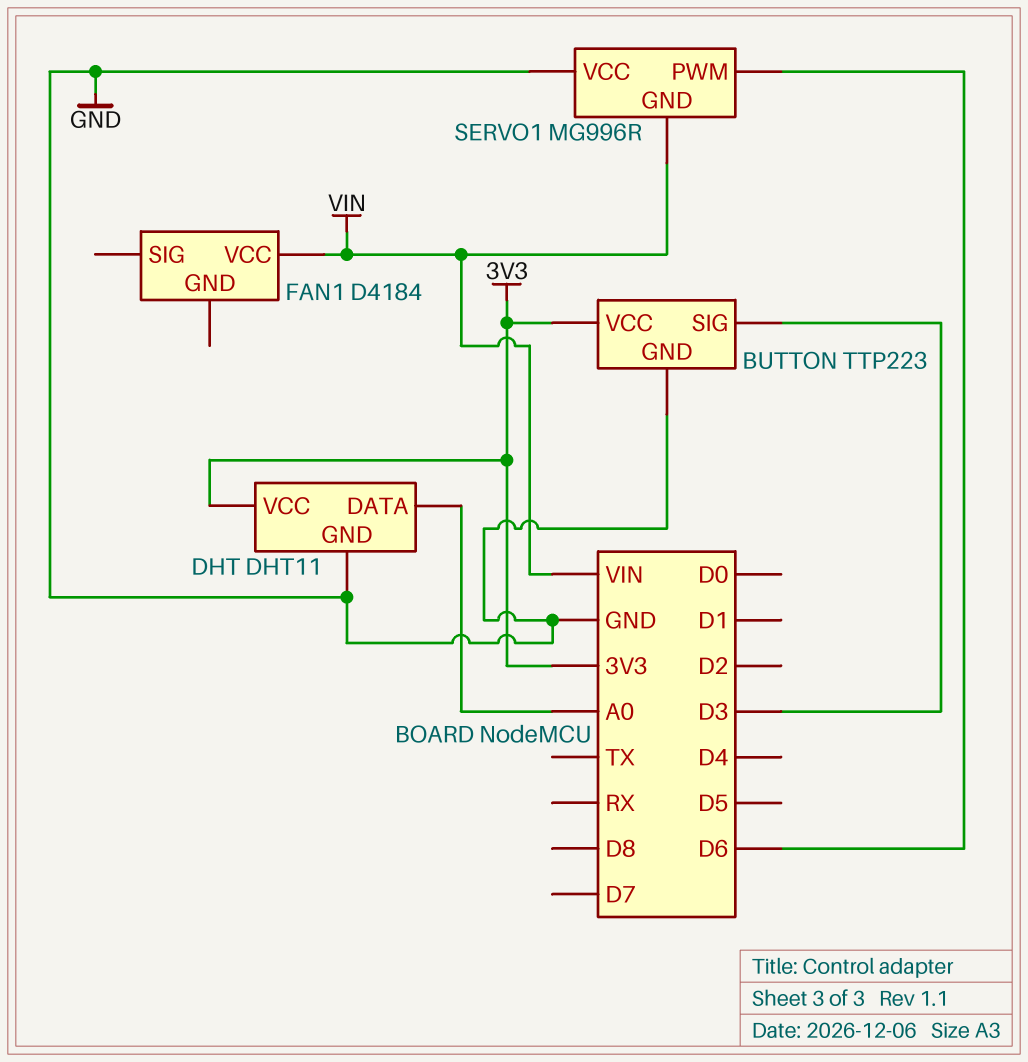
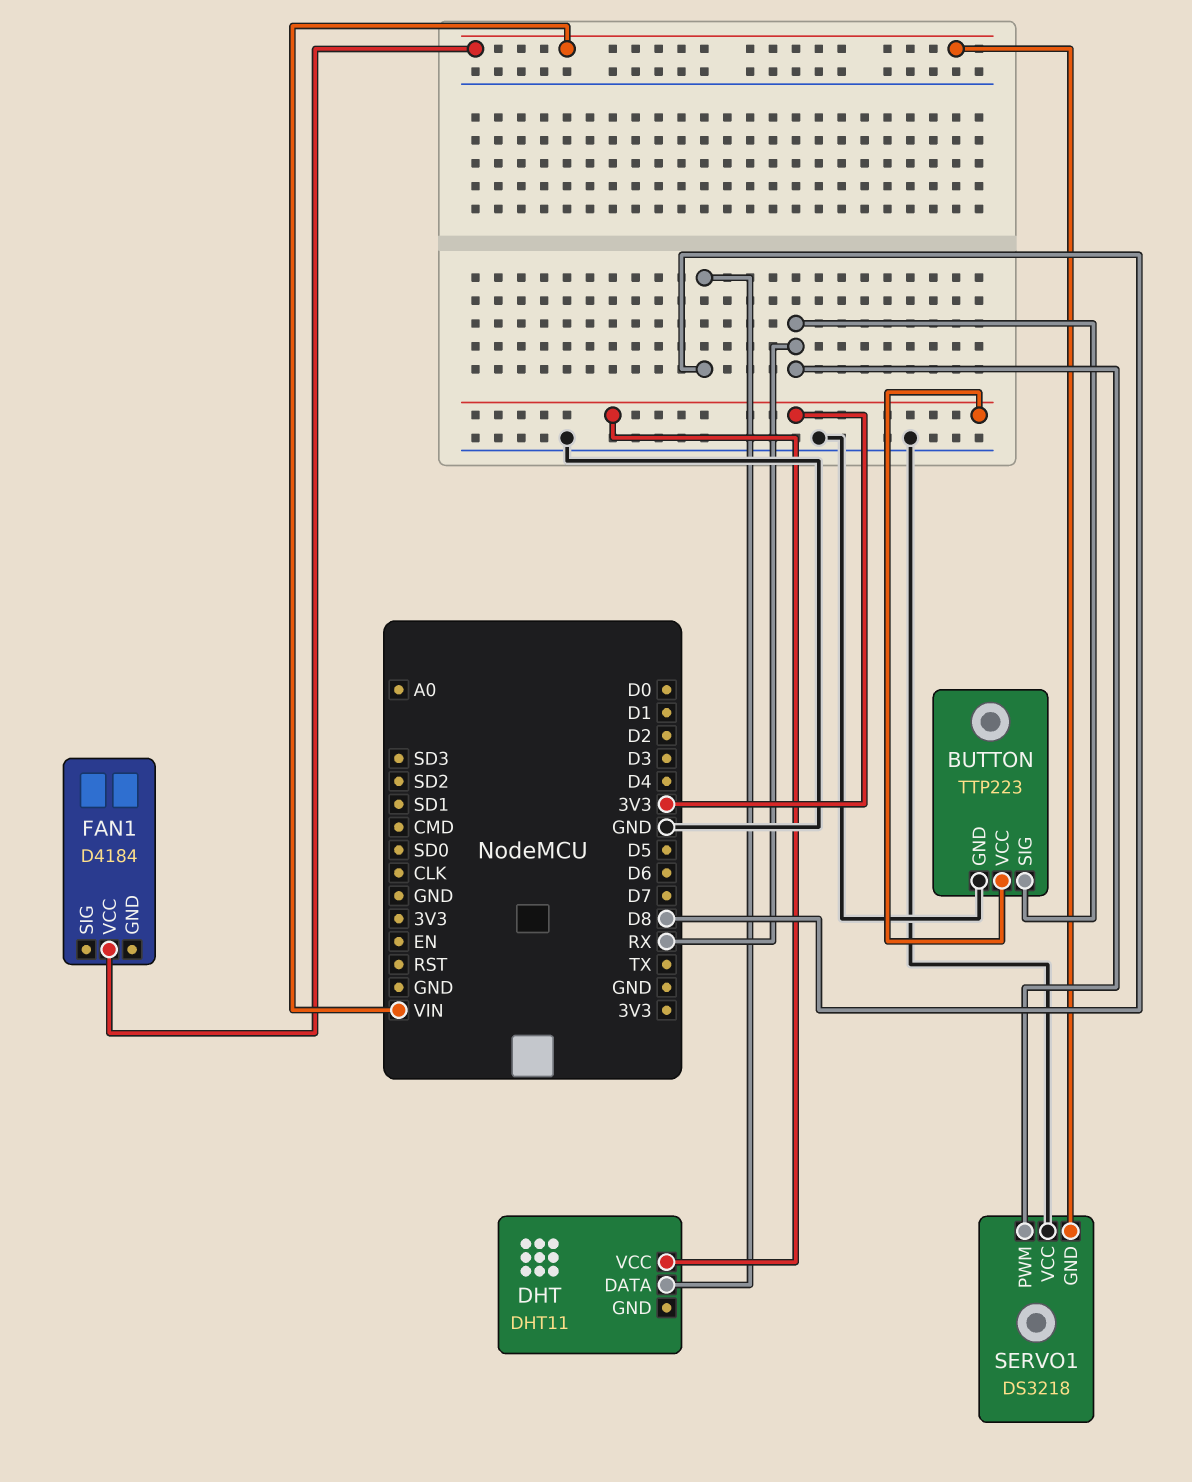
BUTTON pin SIG: D3 -> RX
DHT pin DATA: A0 -> D8
DHT pin GND: GND -> none
SERVO1: MG996R -> DS3218
SERVO1 pin PWM: D6 -> RX

